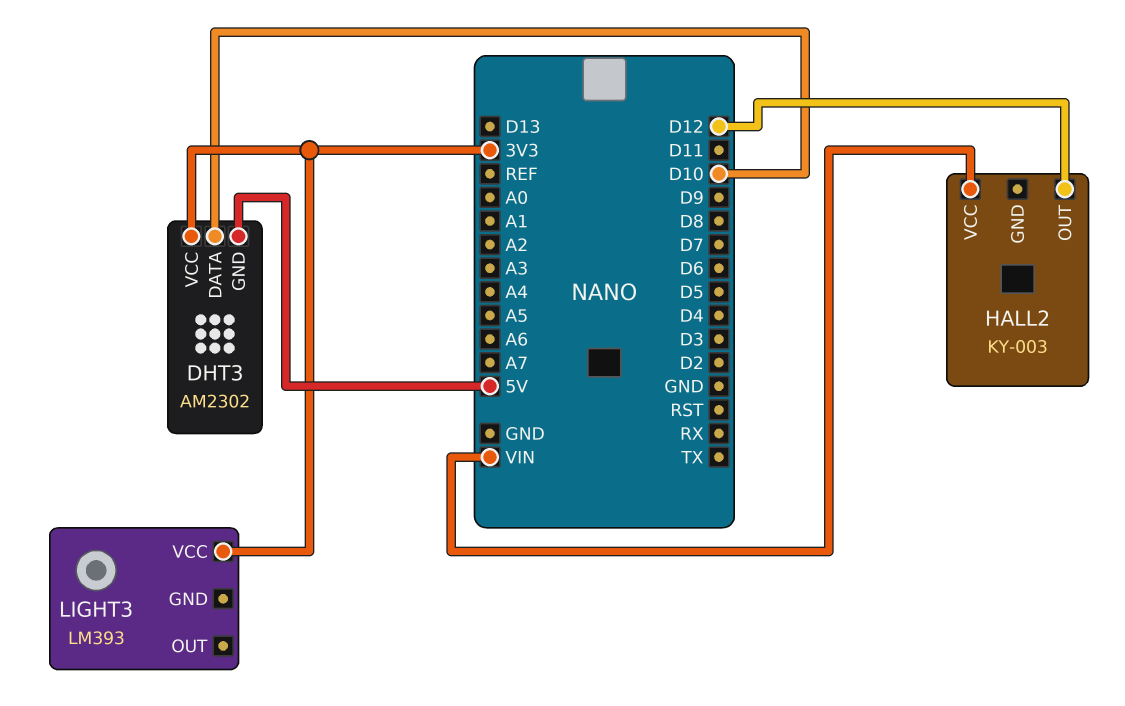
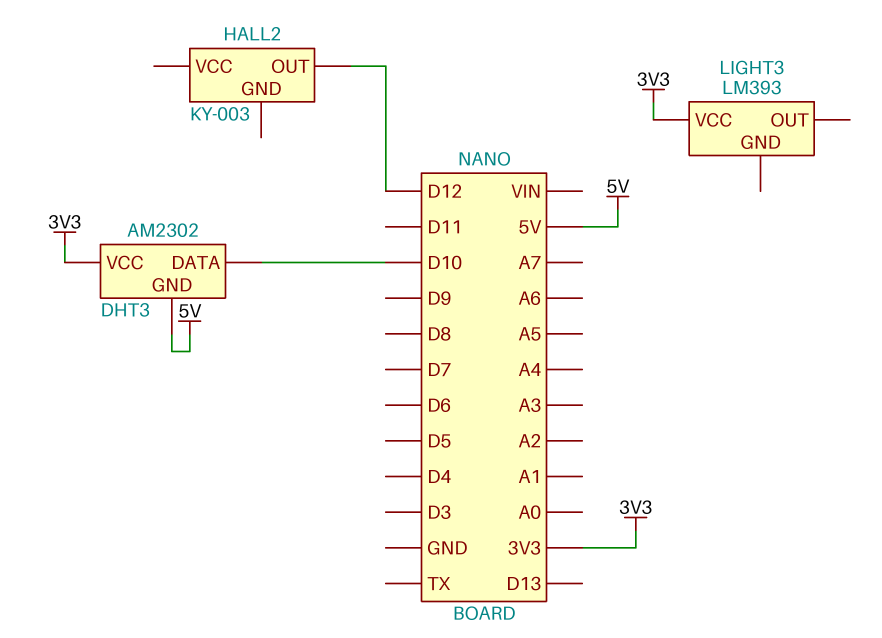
HALL2 pin VCC: VIN -> none

